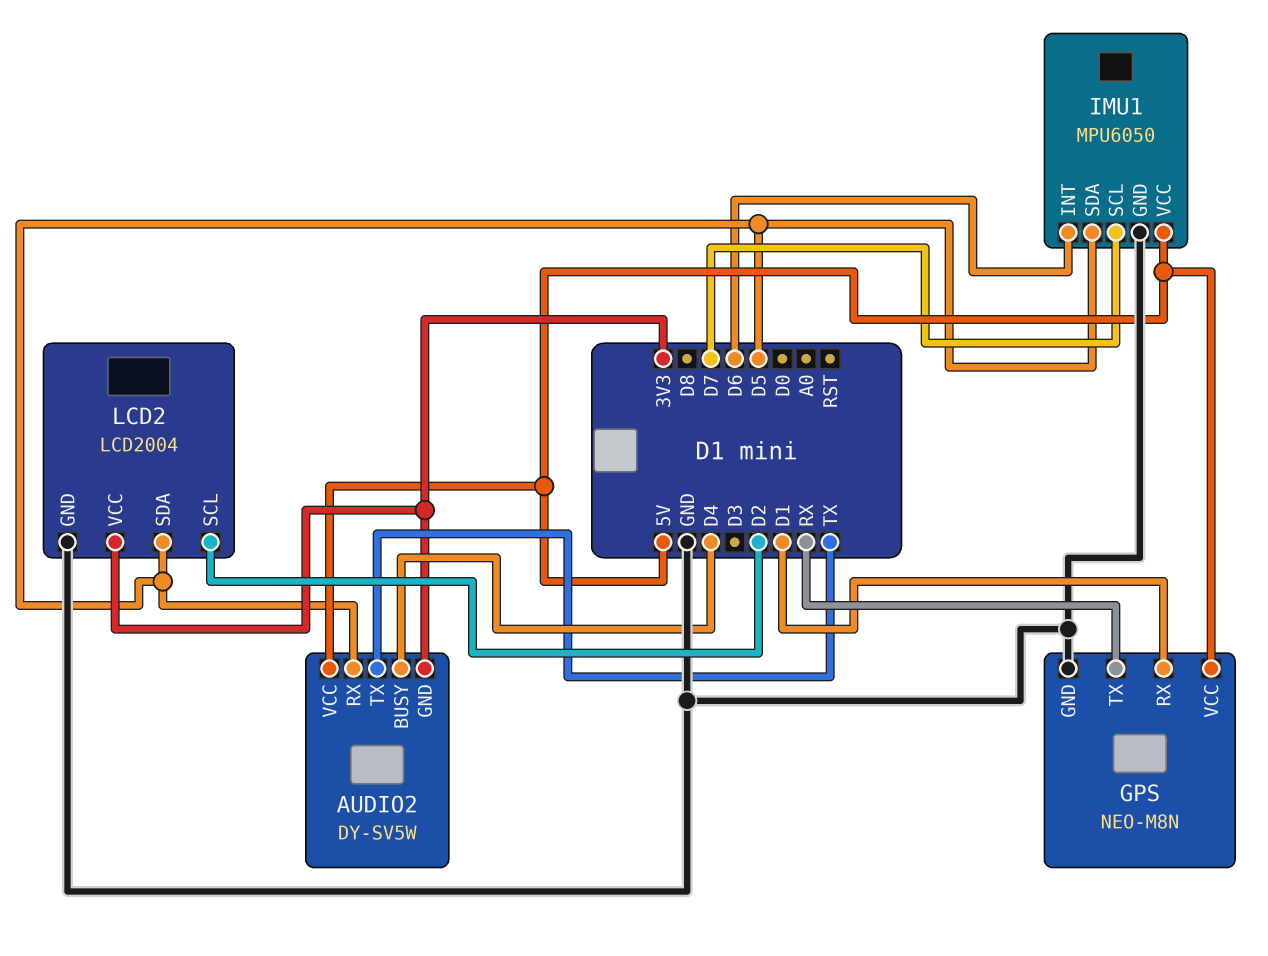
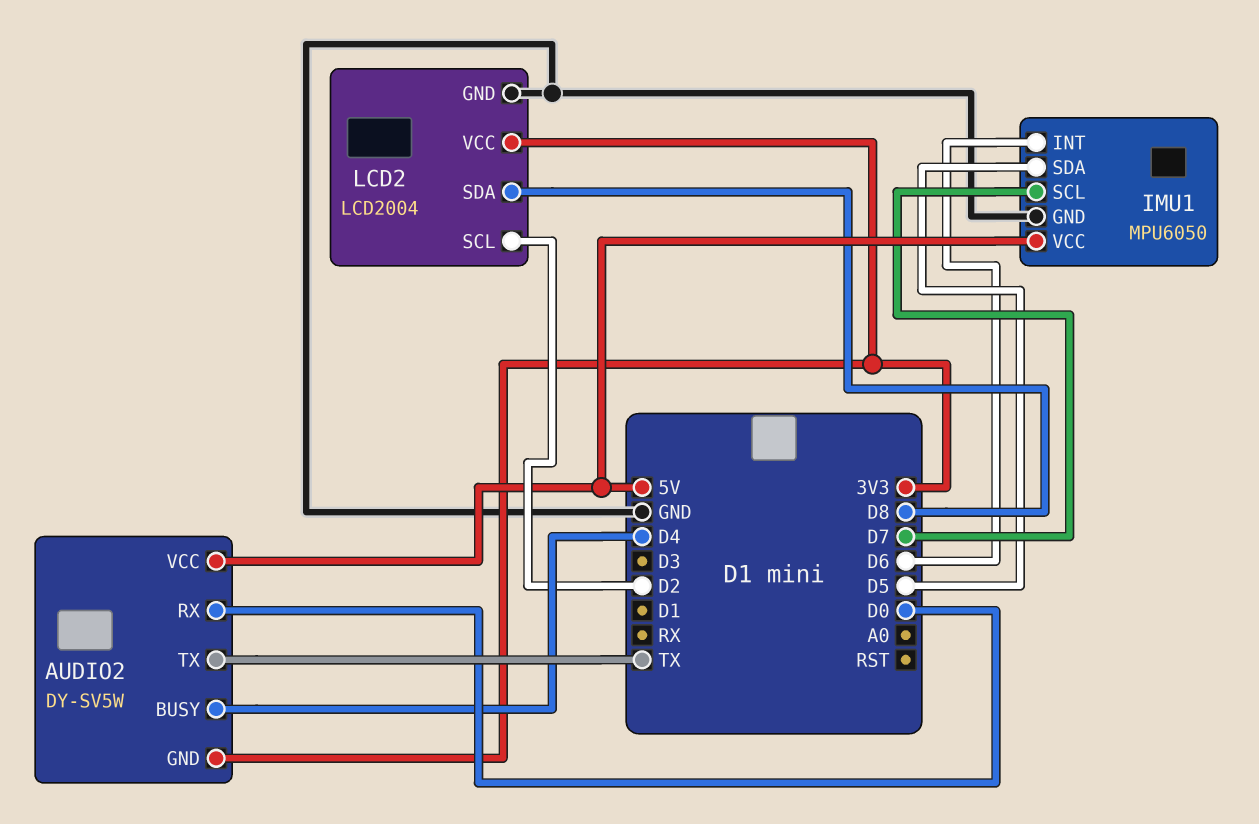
AUDIO2 pin RX: D5 -> D0
GPS: NEO-M8N -> none
GPS pin GND: GND -> none
GPS pin RX: D1 -> none
GPS pin TX: RX -> none
GPS pin VCC: 5V -> none
LCD2 pin SDA: D5 -> D8

